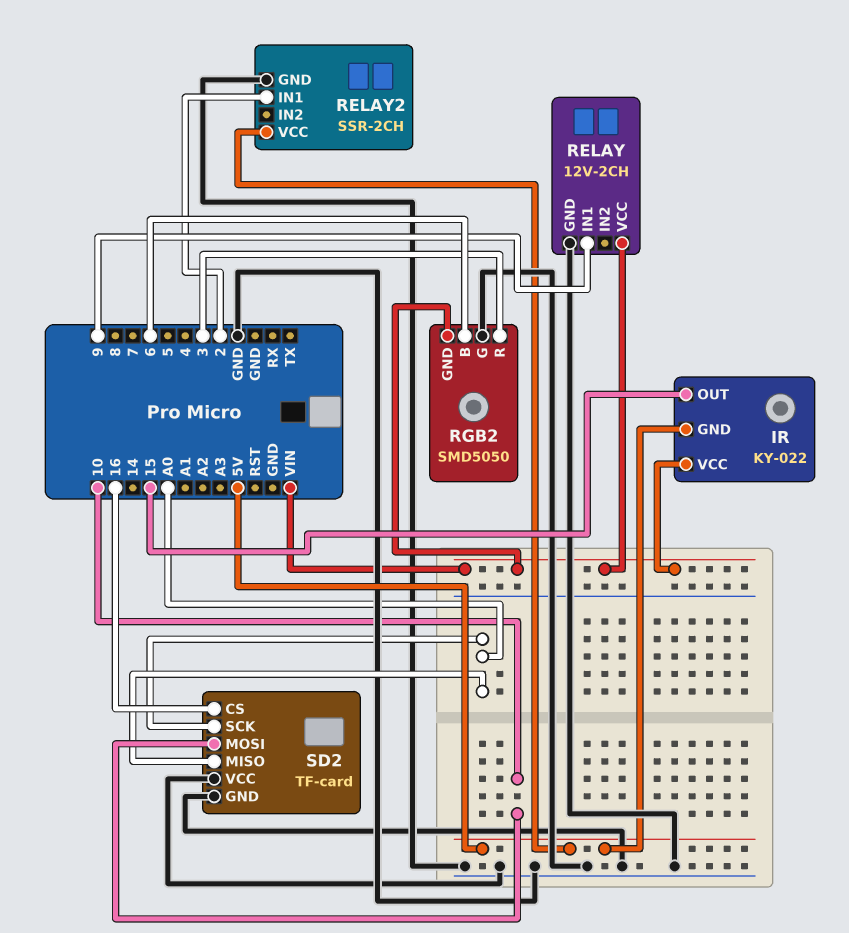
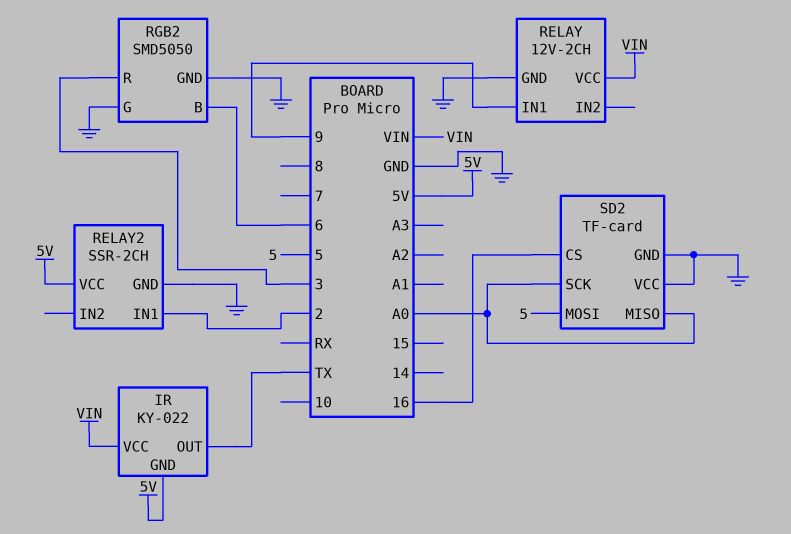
IR pin OUT: 15 -> TX
RGB2 pin GND: VIN -> GND
SD2 pin MOSI: 10 -> 5

